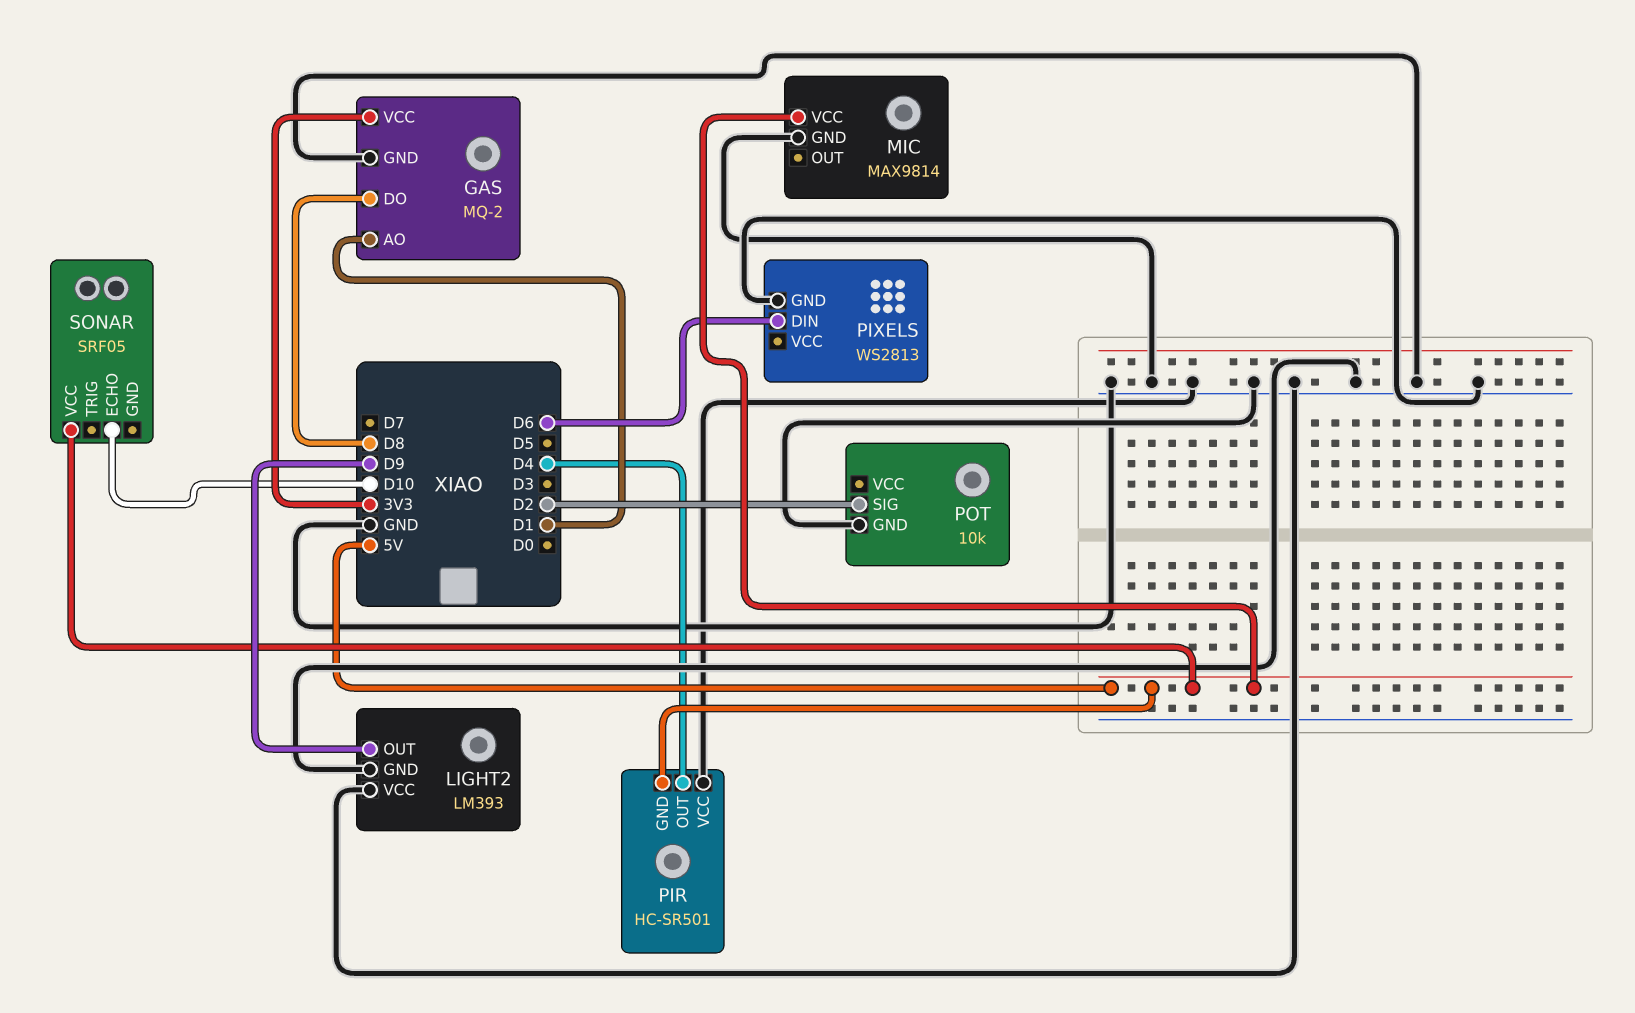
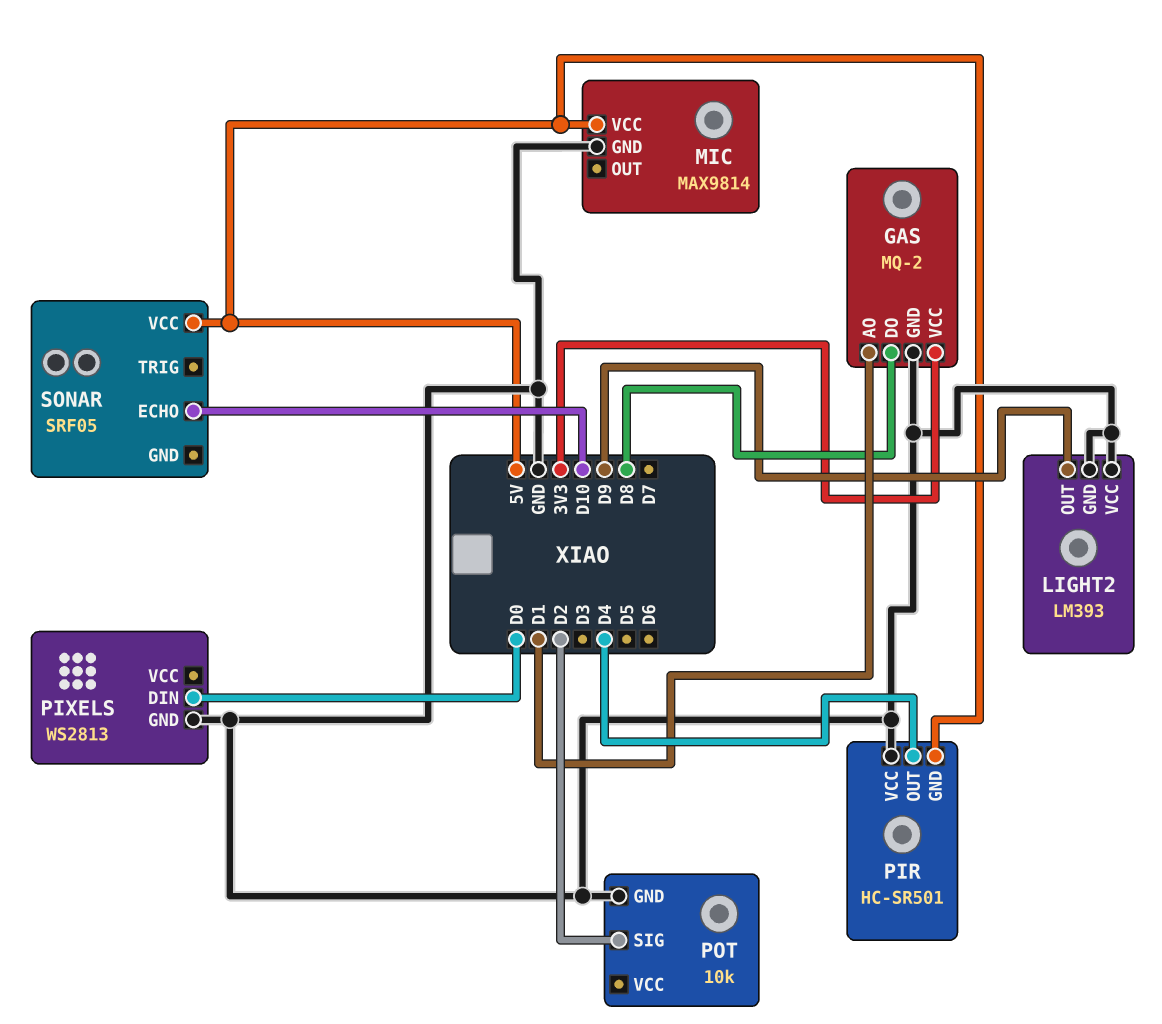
PIXELS pin DIN: D6 -> D0

